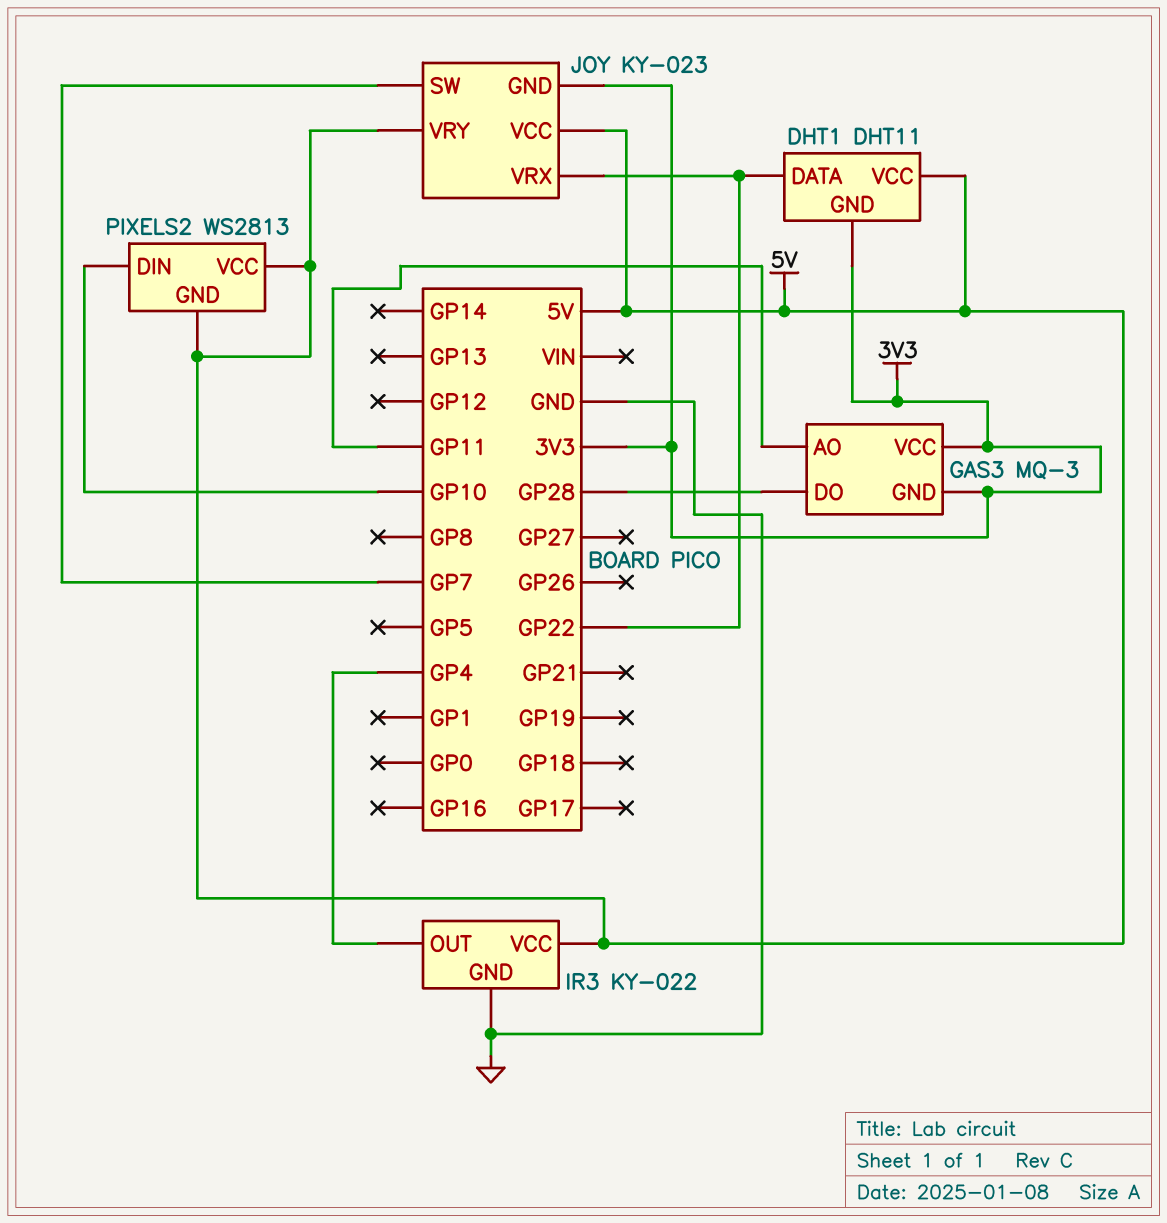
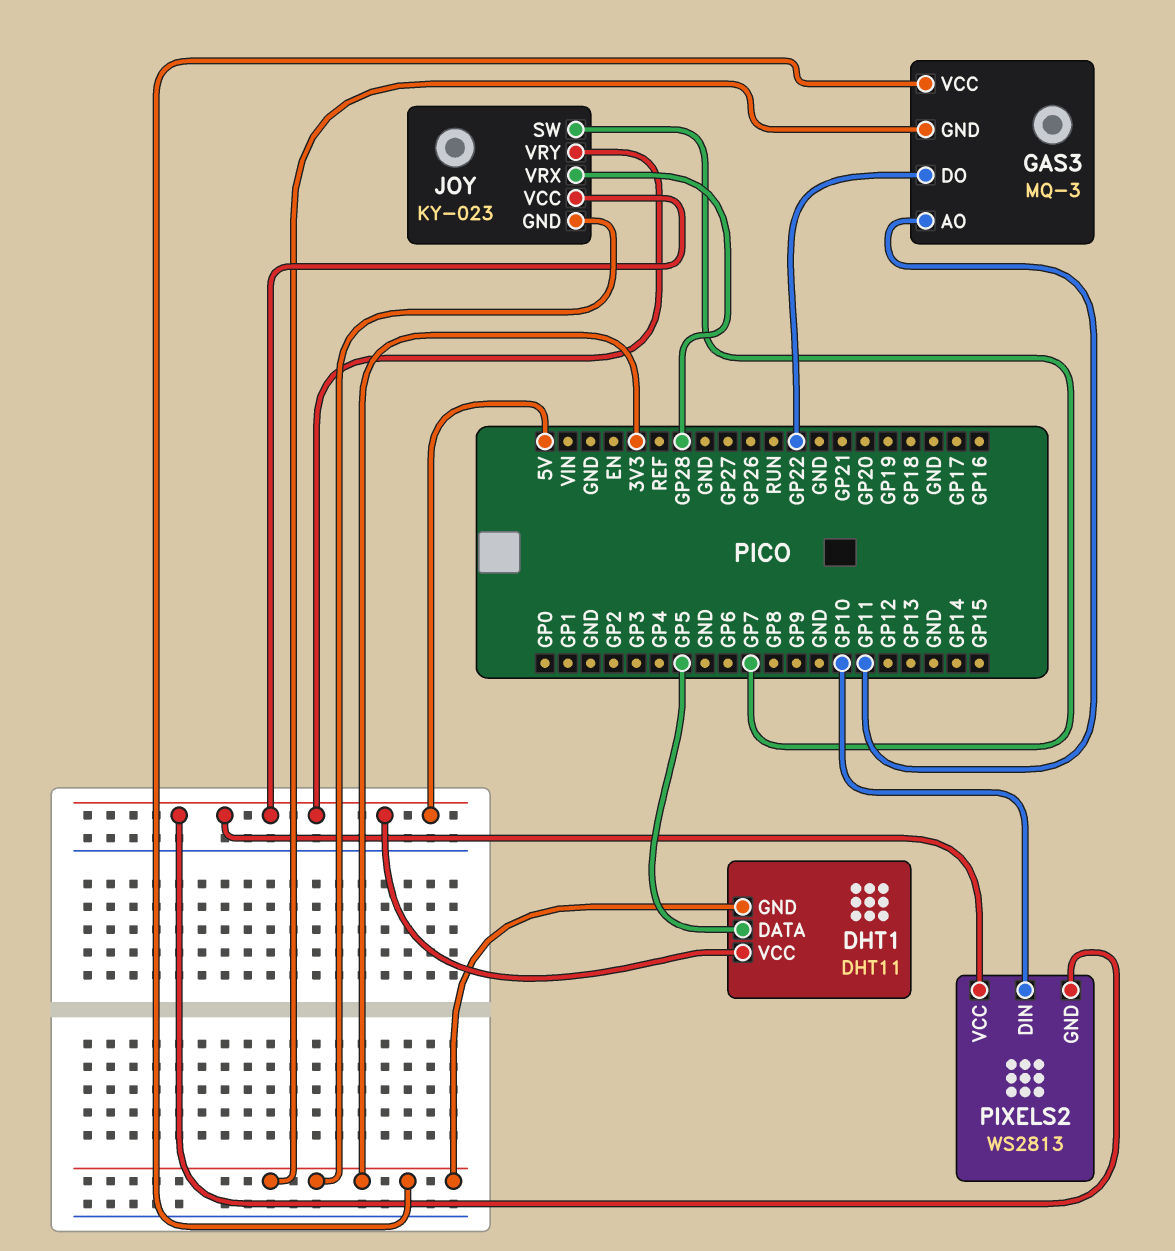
DHT1 pin DATA: GP22 -> GP5
GAS3 pin DO: GP28 -> GP22
IR3: KY-022 -> none
IR3 pin GND: GND -> none
IR3 pin OUT: GP4 -> none
IR3 pin VCC: 5V -> none
JOY pin VRX: GP22 -> GP28

